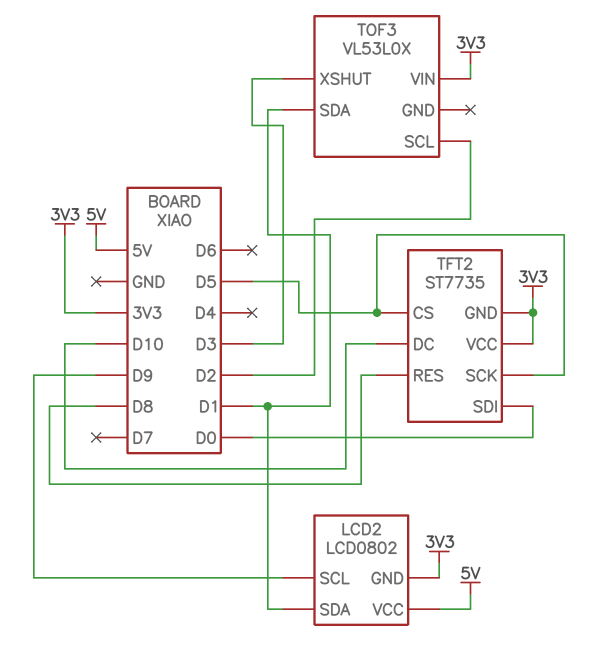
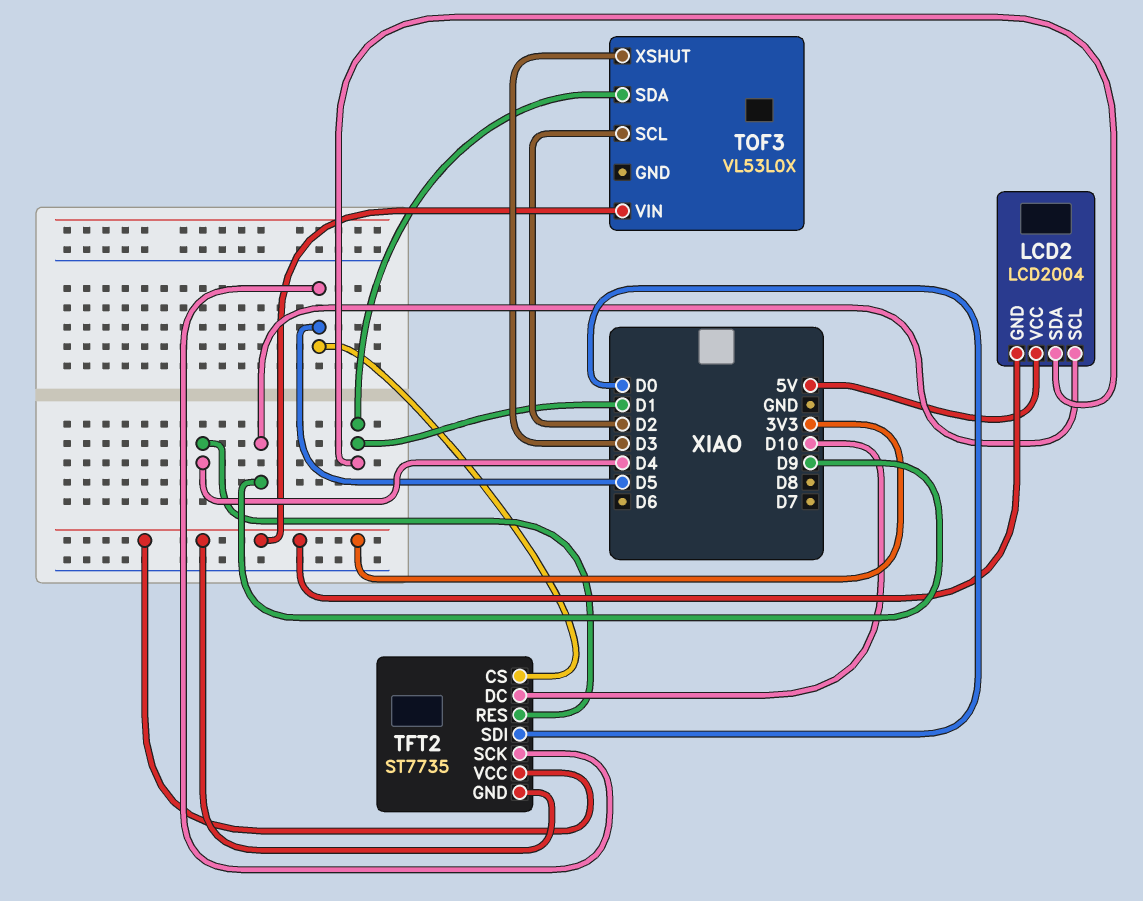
LCD2: LCD0802 -> LCD2004
TFT2 pin RES: D8 -> D4

